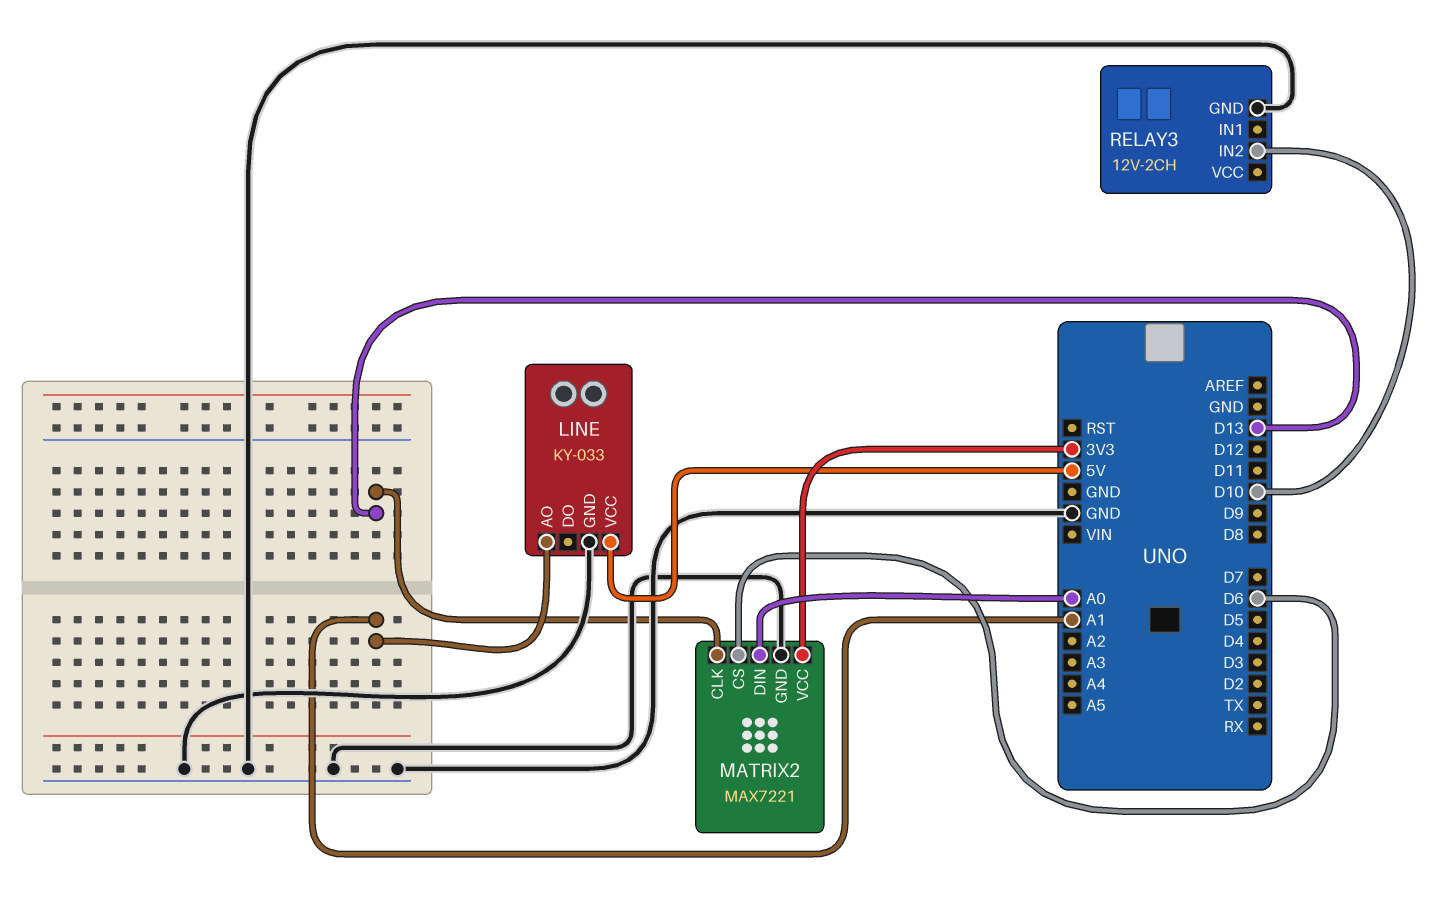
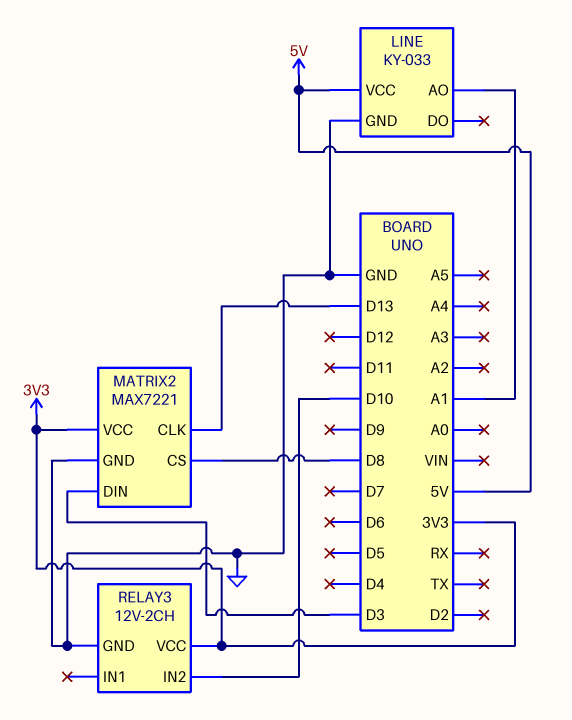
MATRIX2 pin CS: D6 -> D8
MATRIX2 pin DIN: A0 -> D3
RELAY3 pin VCC: none -> 3V3

